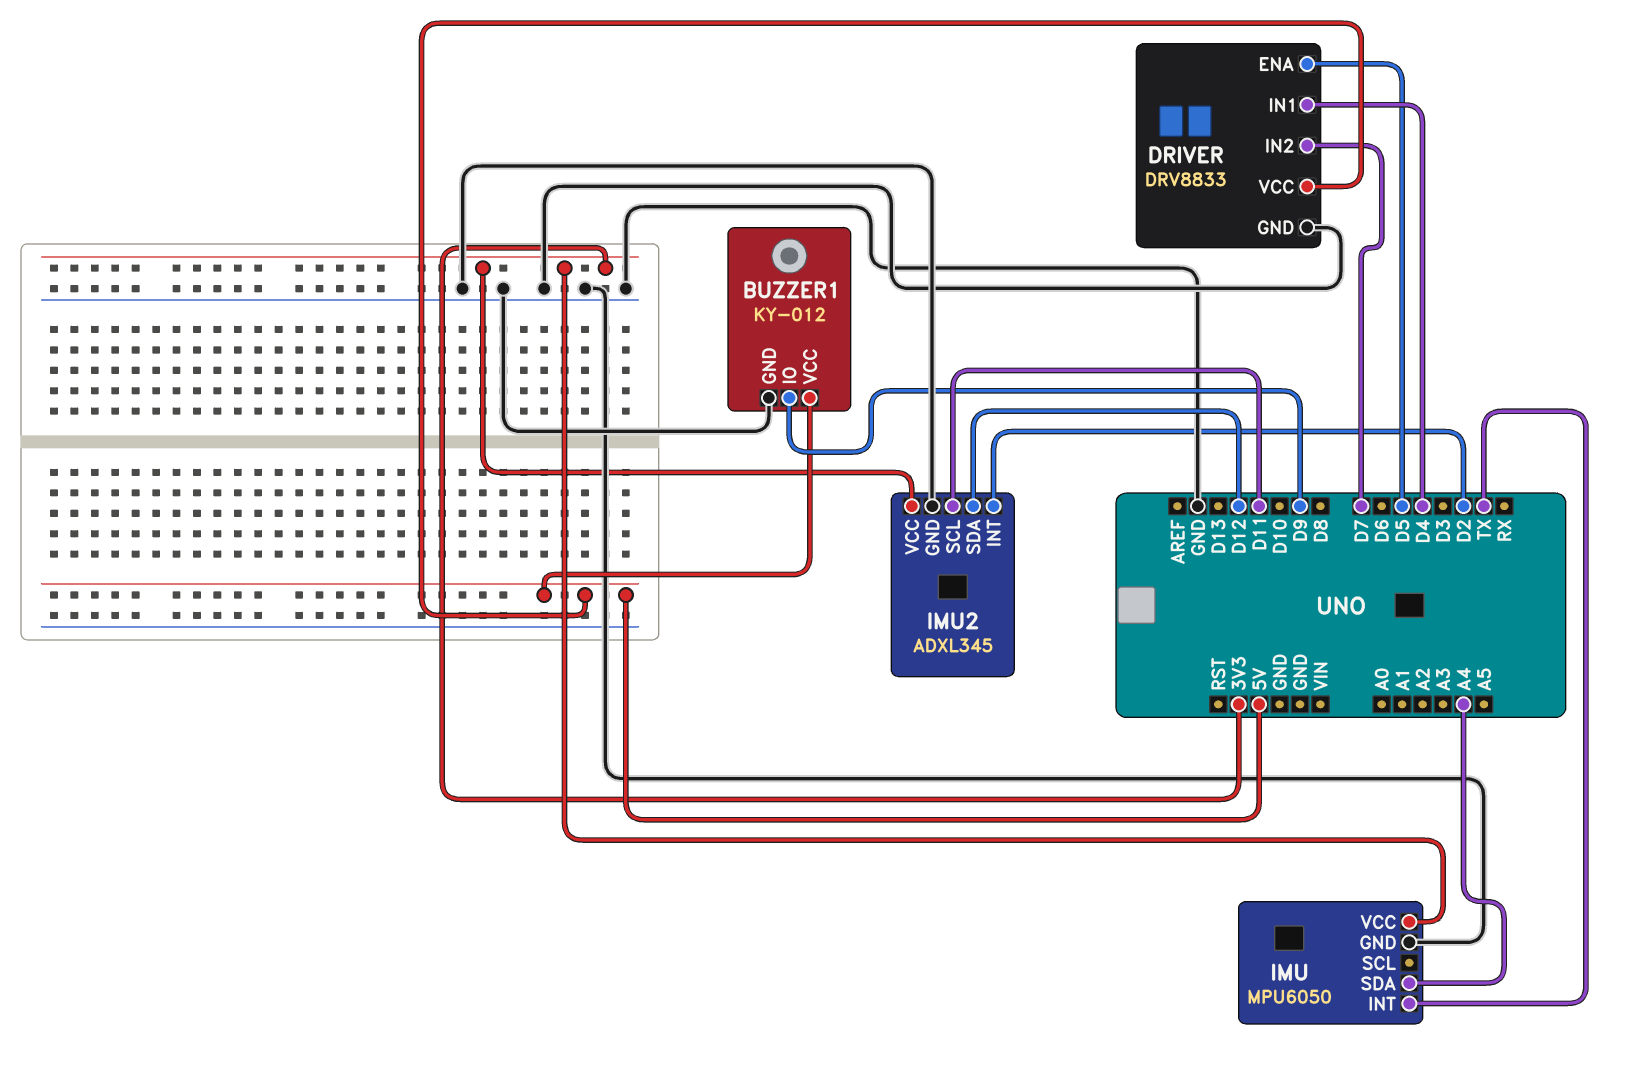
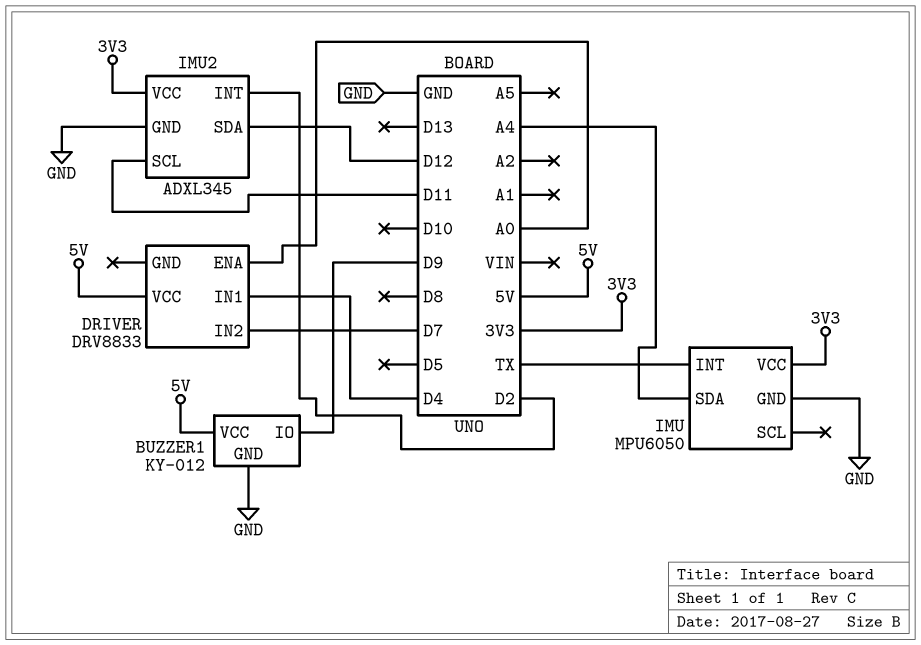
DRIVER pin ENA: D5 -> A0
DRIVER pin GND: GND -> none

